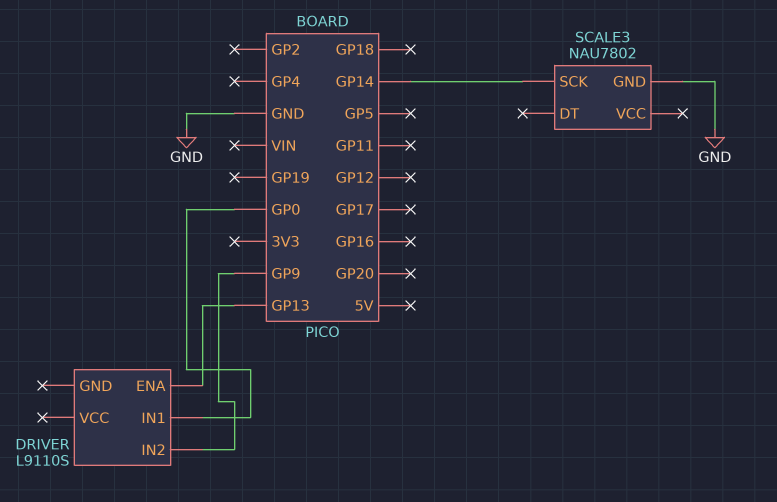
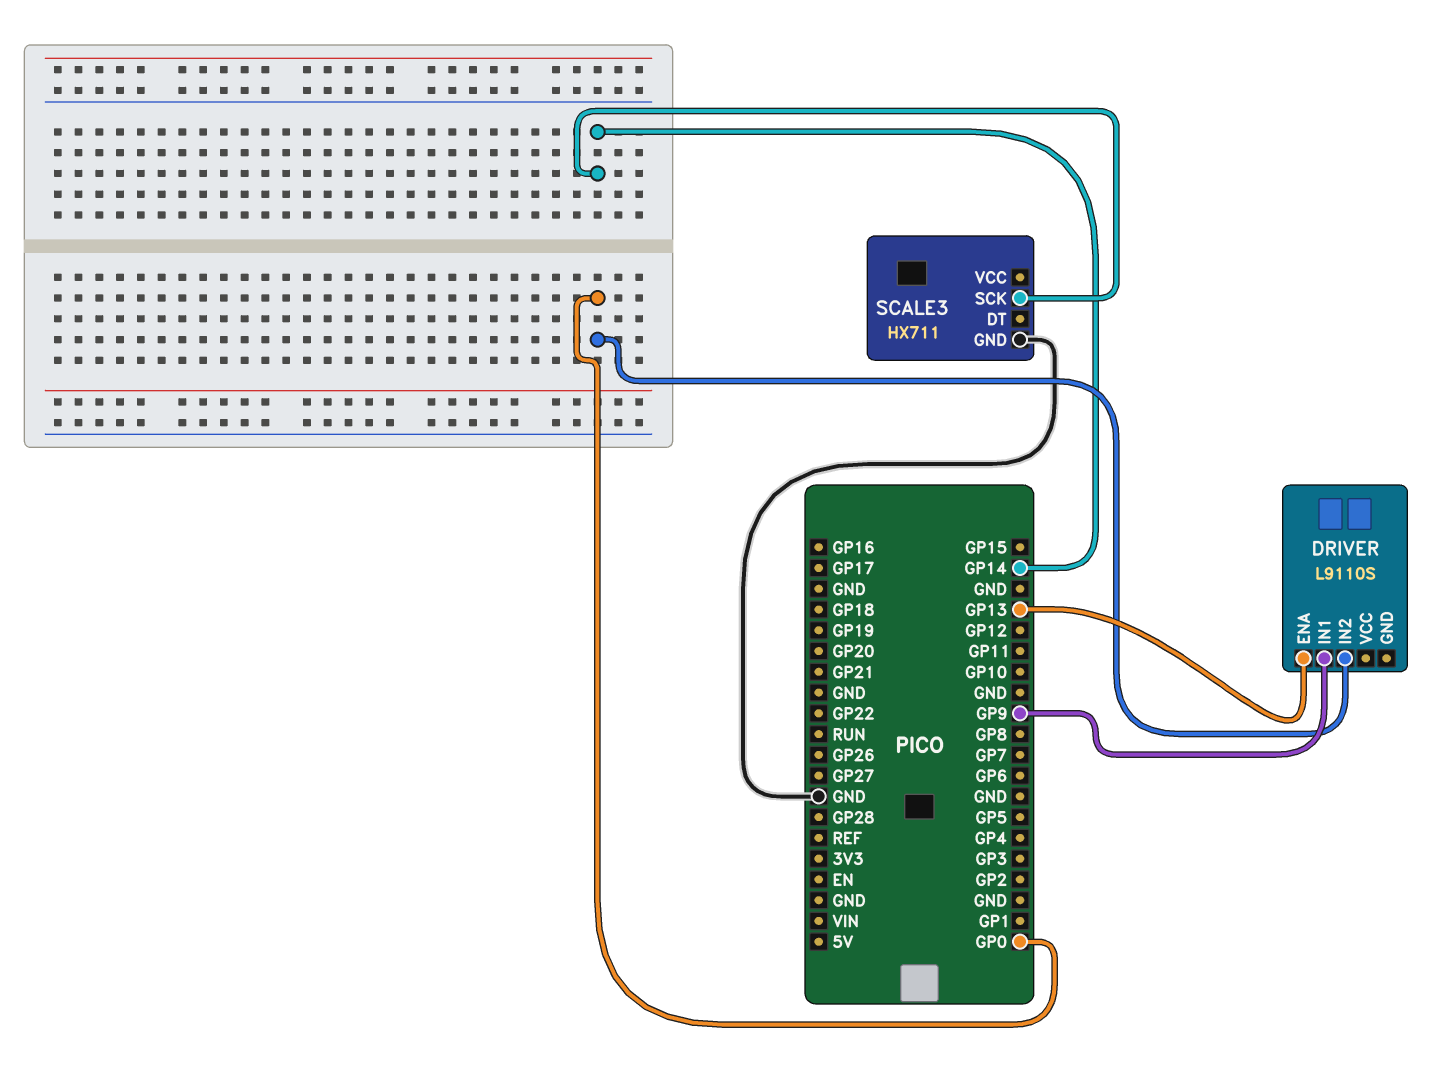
DRIVER pin IN1: GP0 -> GP9
DRIVER pin IN2: GP9 -> GP0
SCALE3: NAU7802 -> HX711

